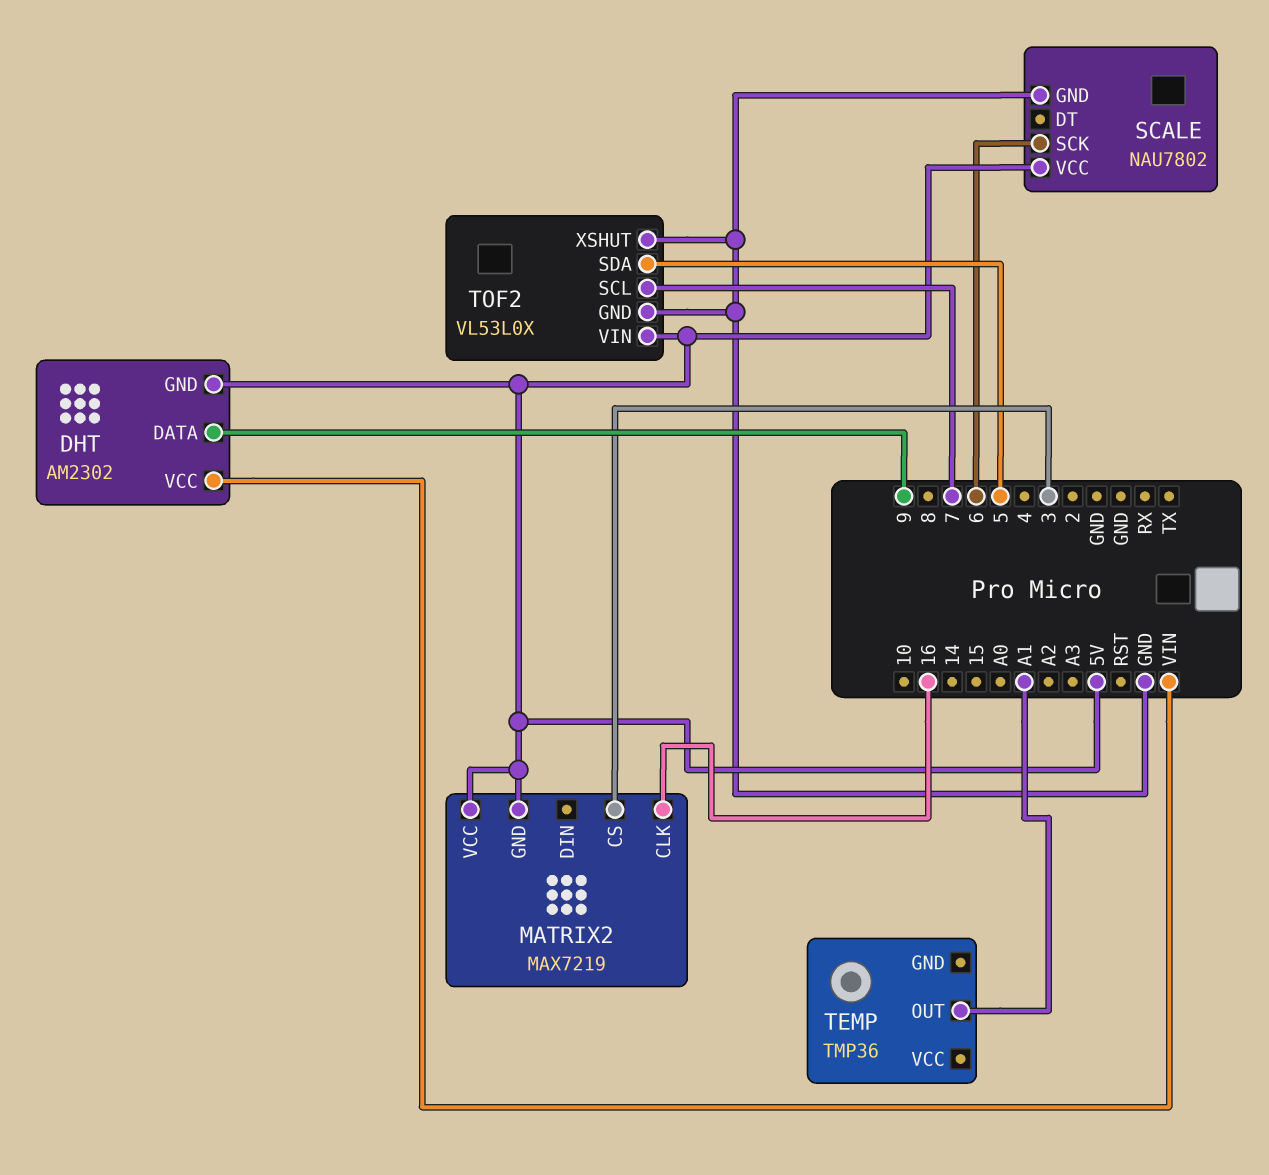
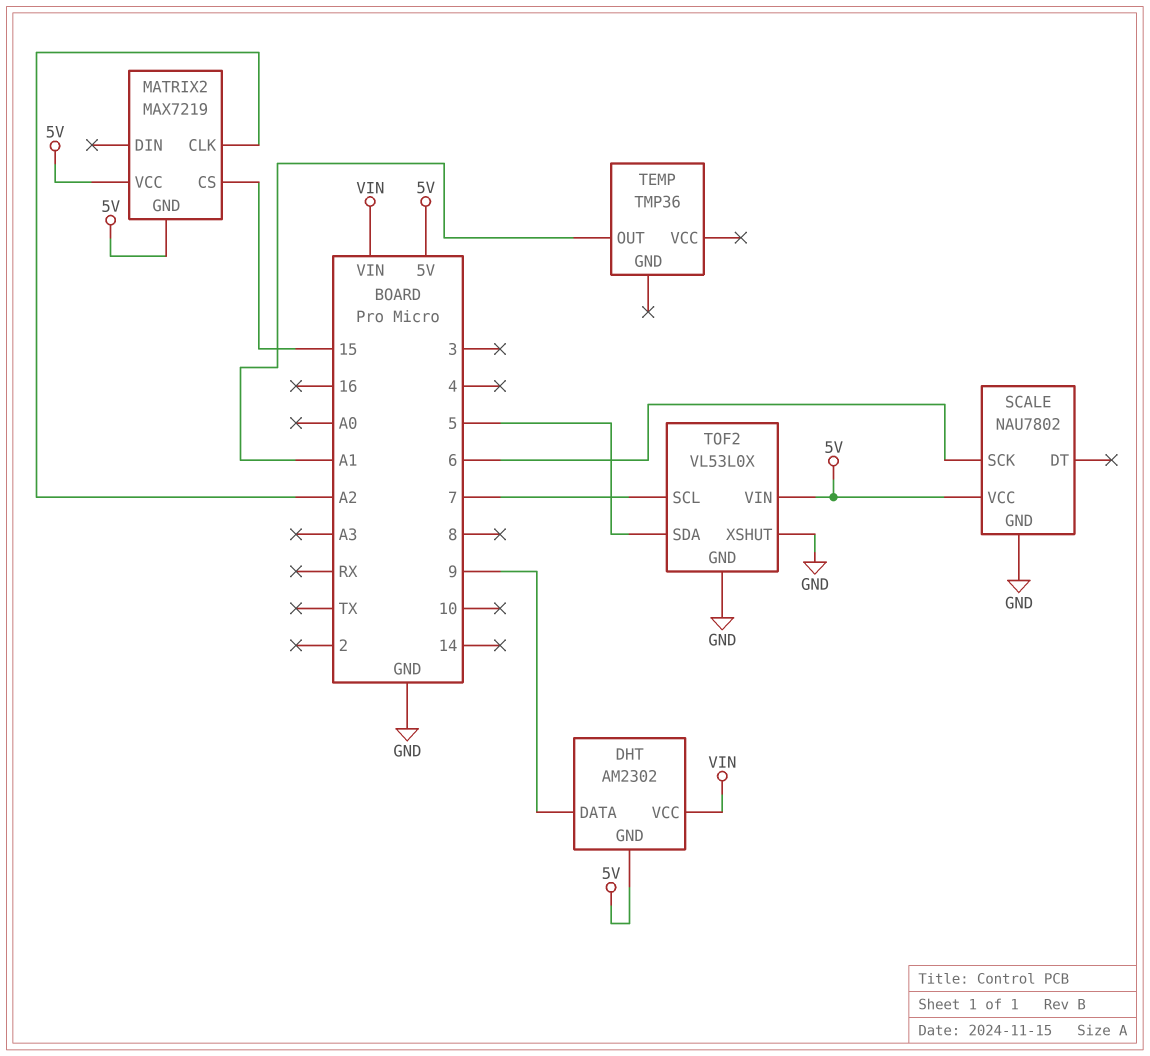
MATRIX2 pin CLK: 16 -> A2
MATRIX2 pin CS: 3 -> 15

